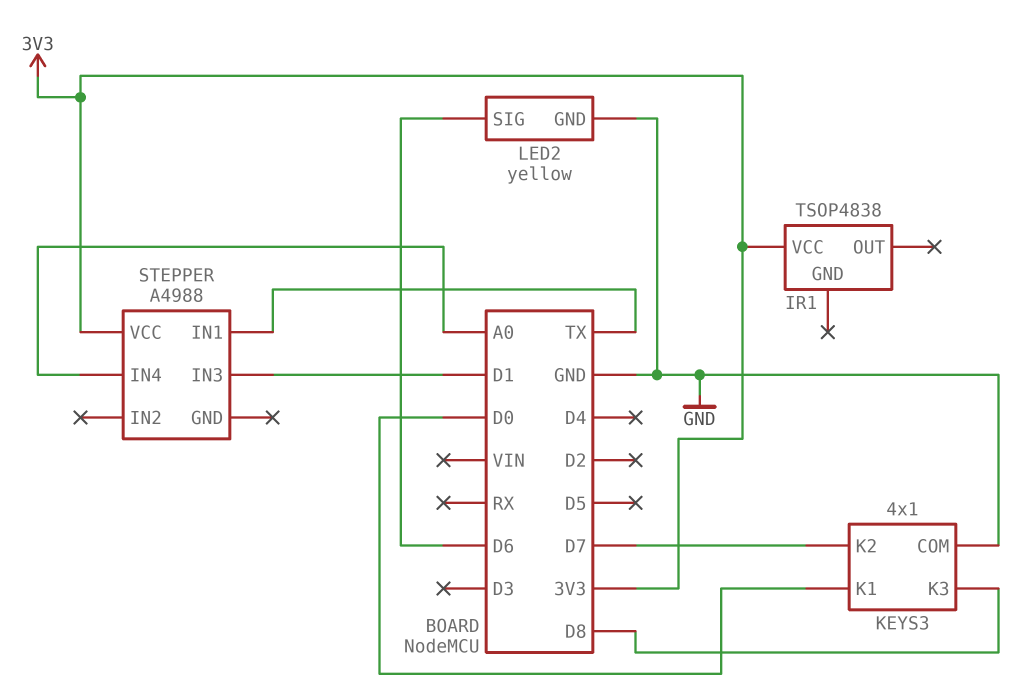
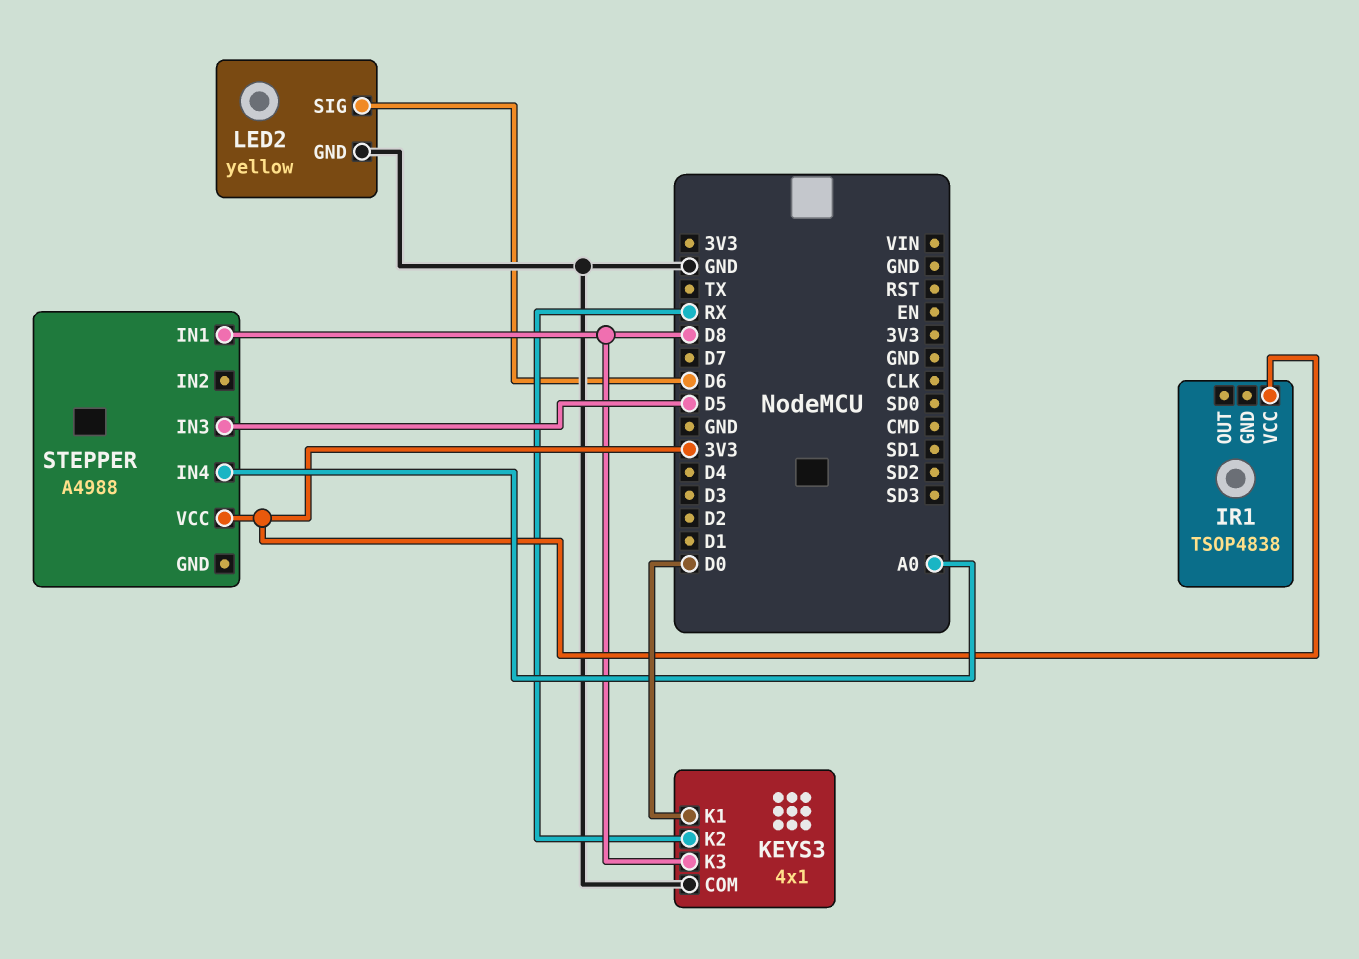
KEYS3 pin K2: D7 -> RX
STEPPER pin IN1: TX -> D8
STEPPER pin IN3: D1 -> D5

